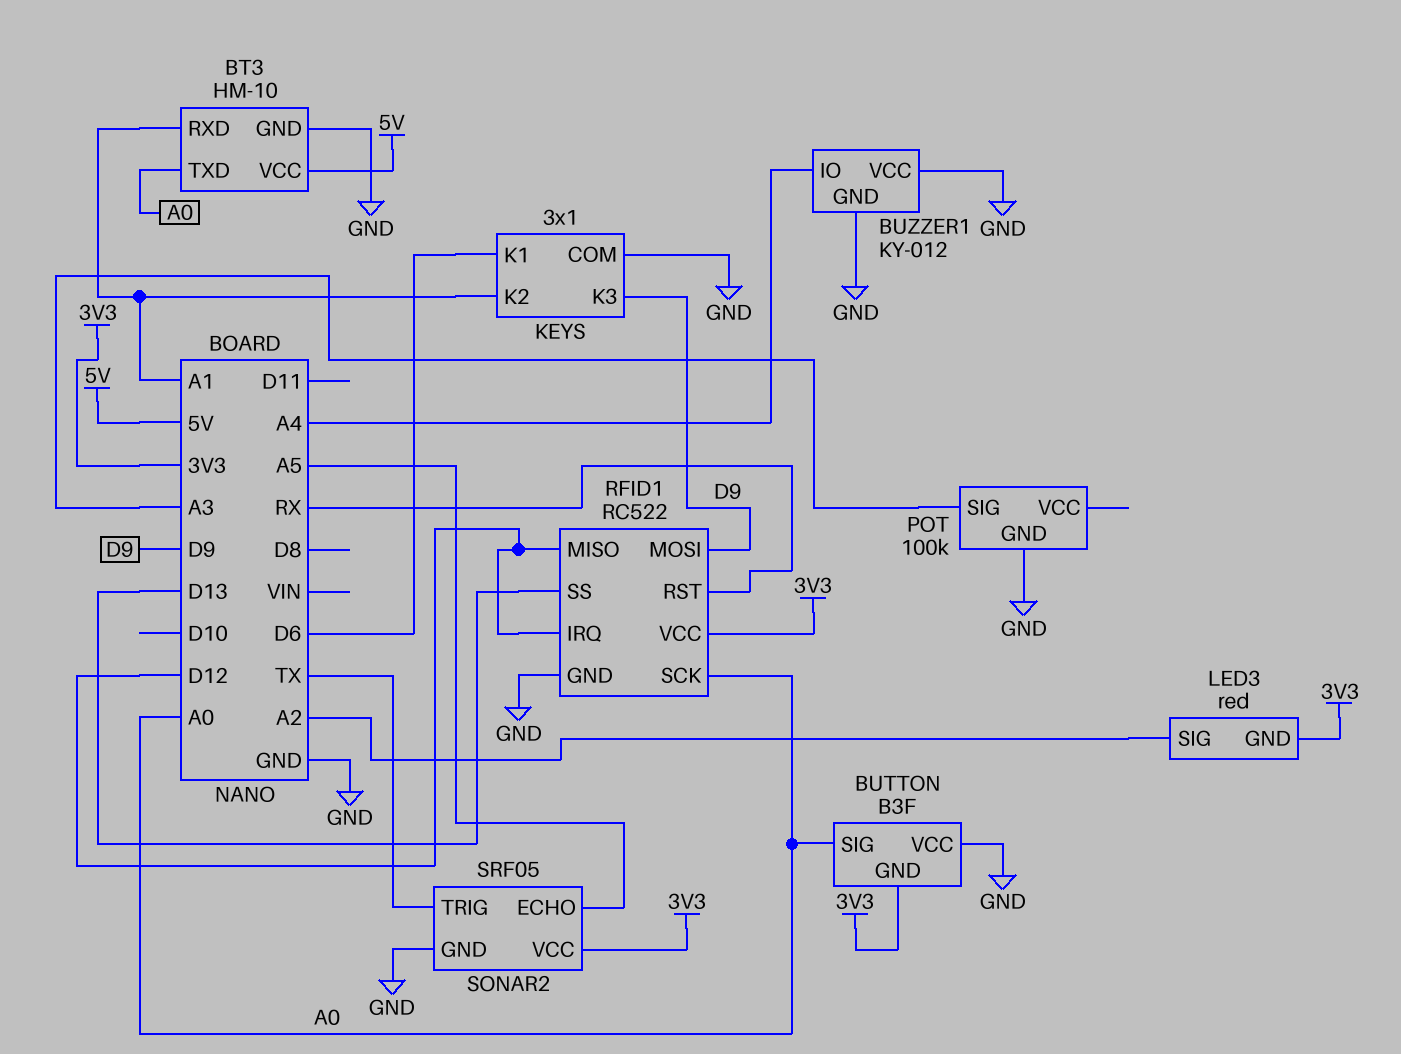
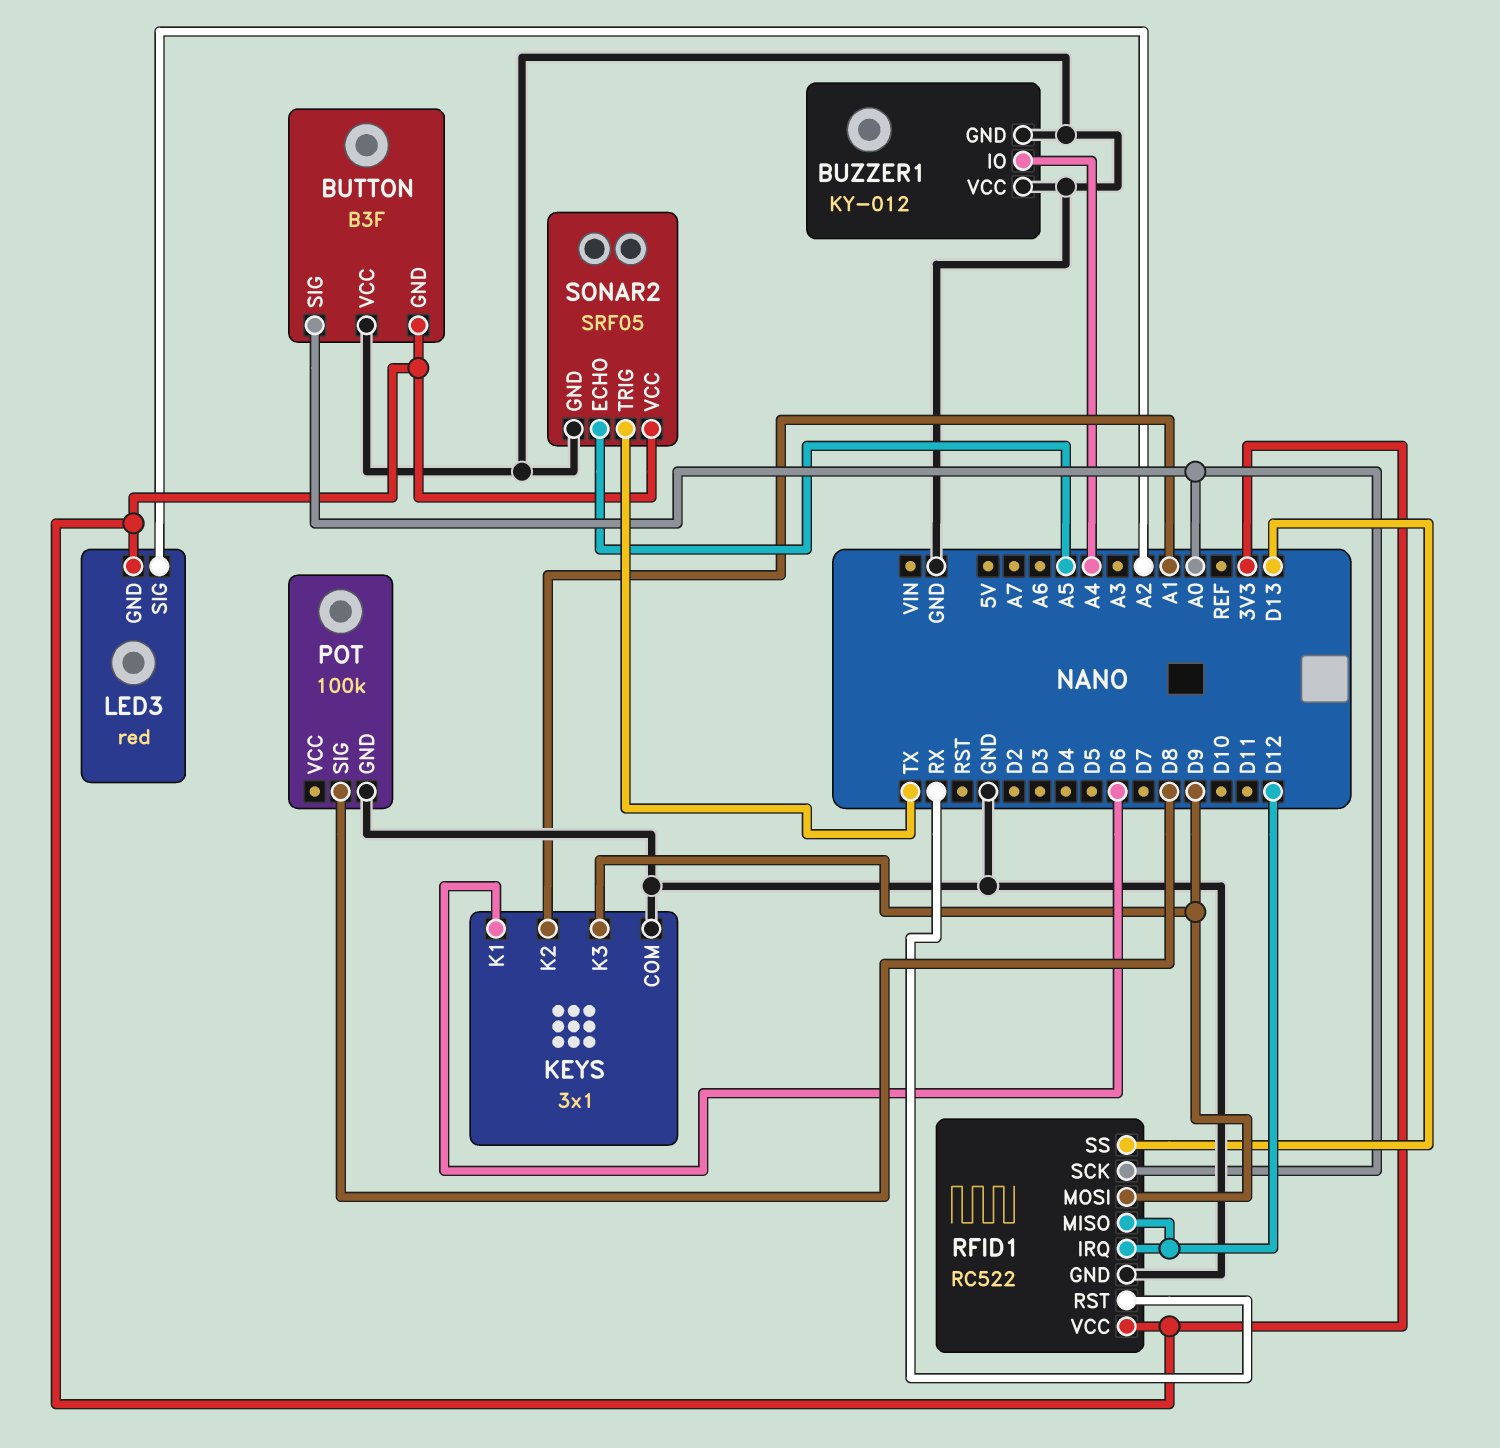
BT3: HM-10 -> none
BT3 pin GND: GND -> none
BT3 pin RXD: A1 -> none
BT3 pin TXD: A0 -> none
BT3 pin VCC: 5V -> none
POT pin SIG: A3 -> D8

